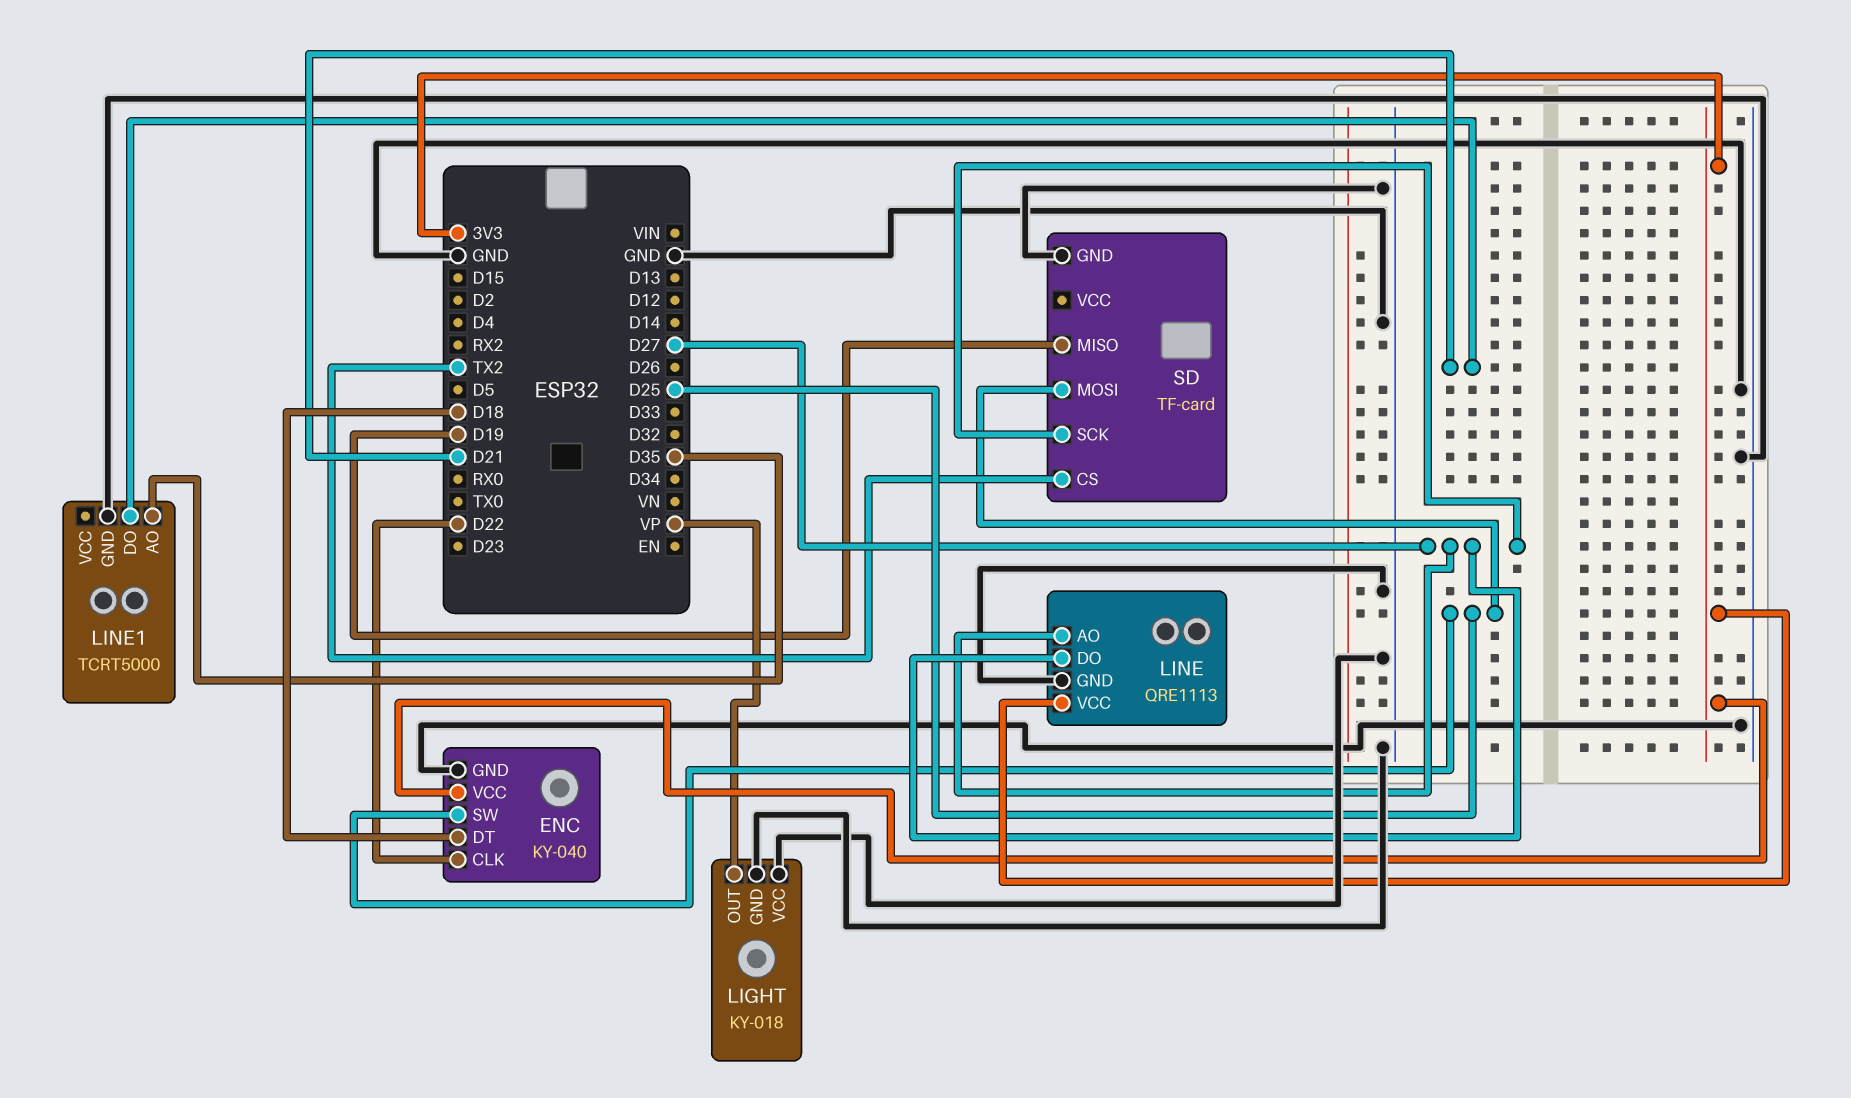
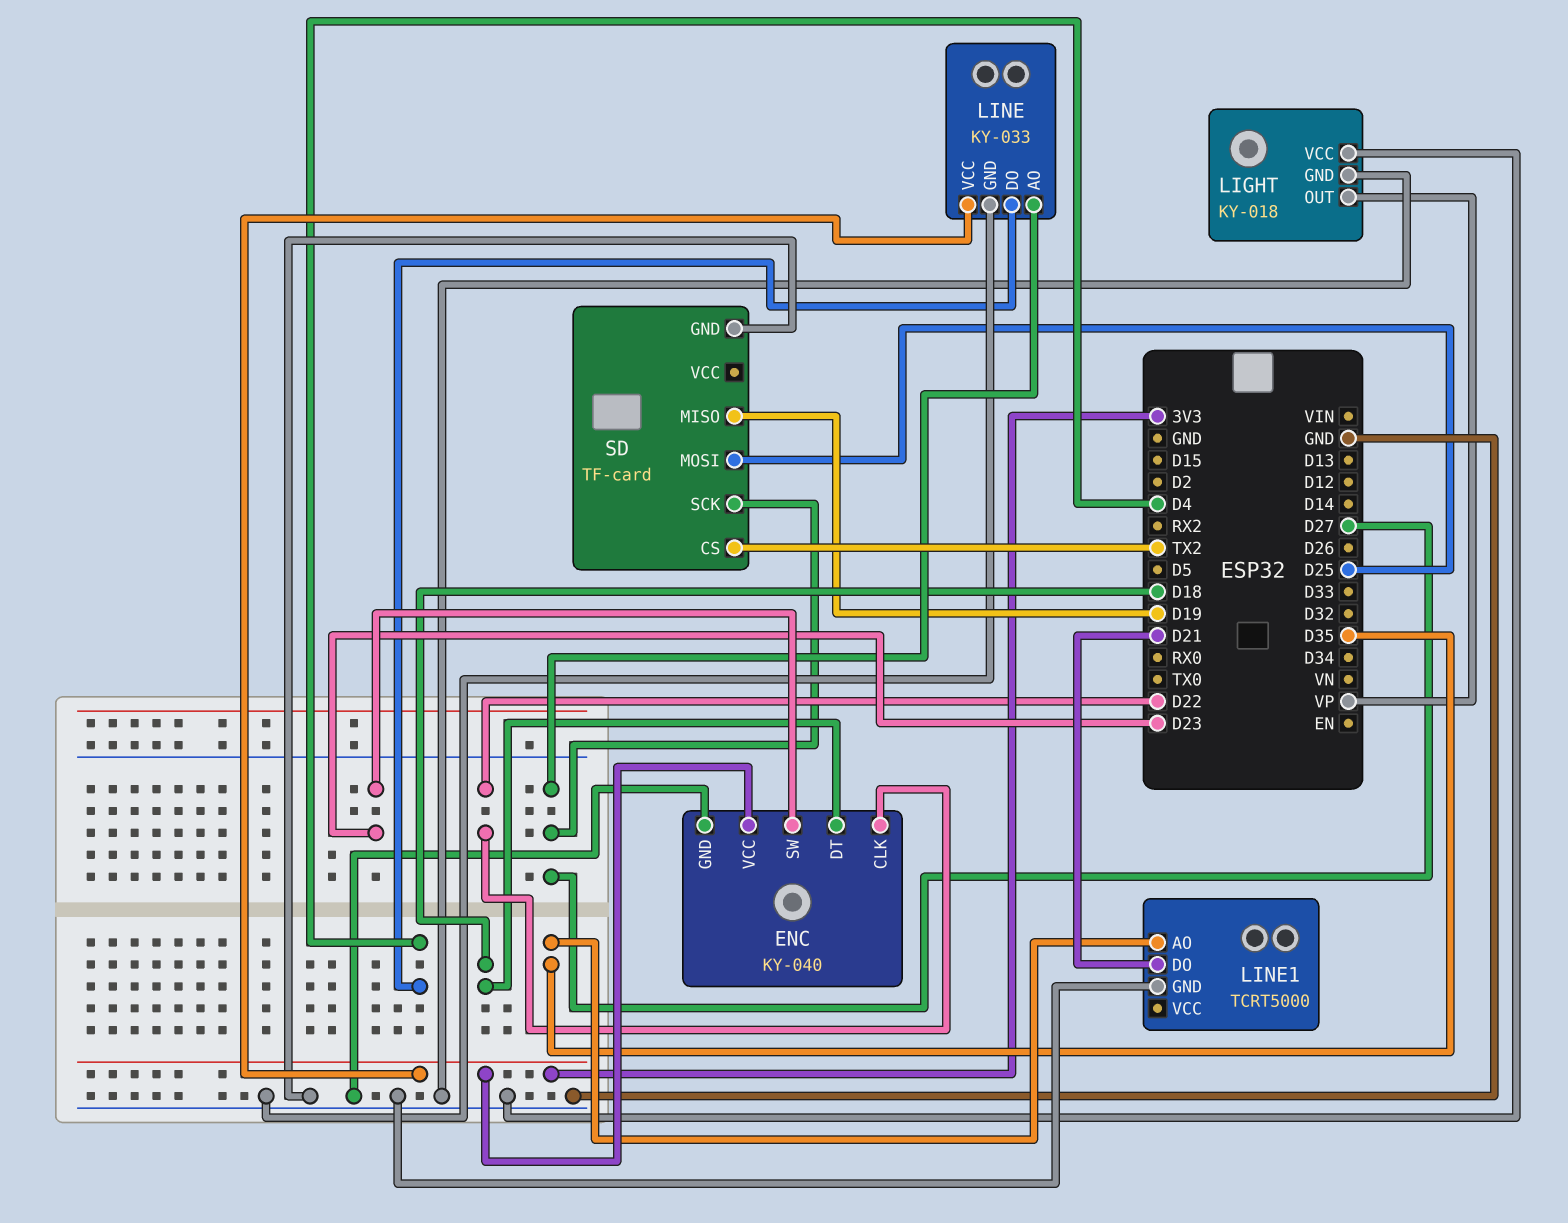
ENC pin SW: D25 -> D23
LINE: QRE1113 -> KY-033
LINE pin DO: D27 -> D4

